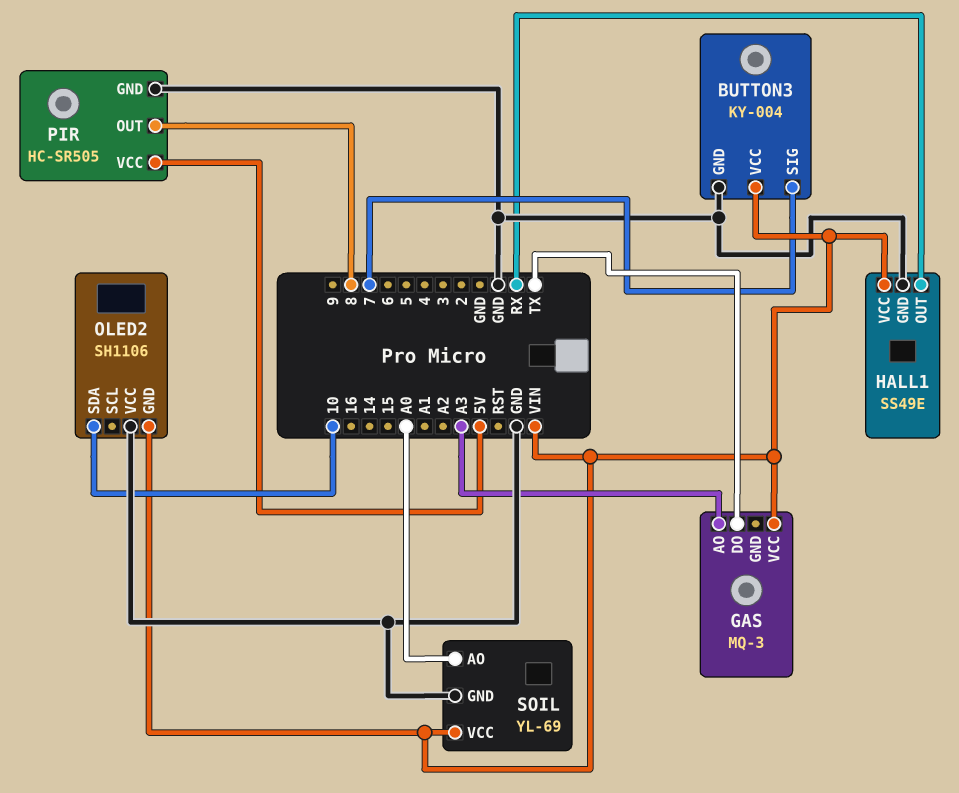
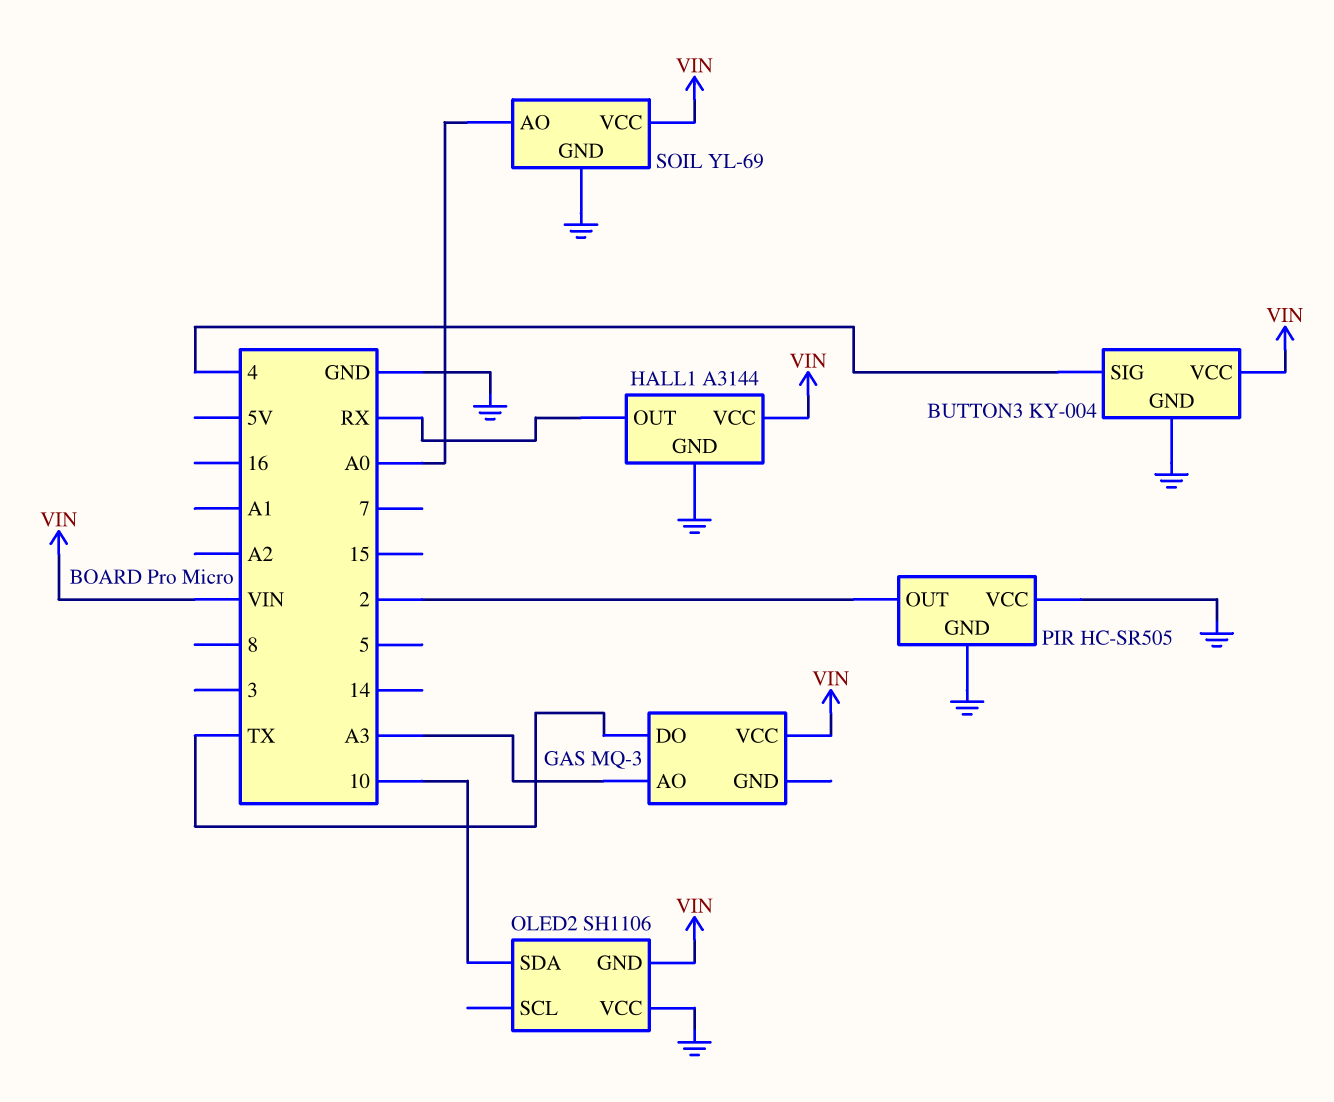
BUTTON3 pin SIG: 7 -> 4
HALL1: SS49E -> A3144
PIR pin OUT: 8 -> 2
PIR pin VCC: 5V -> GND

